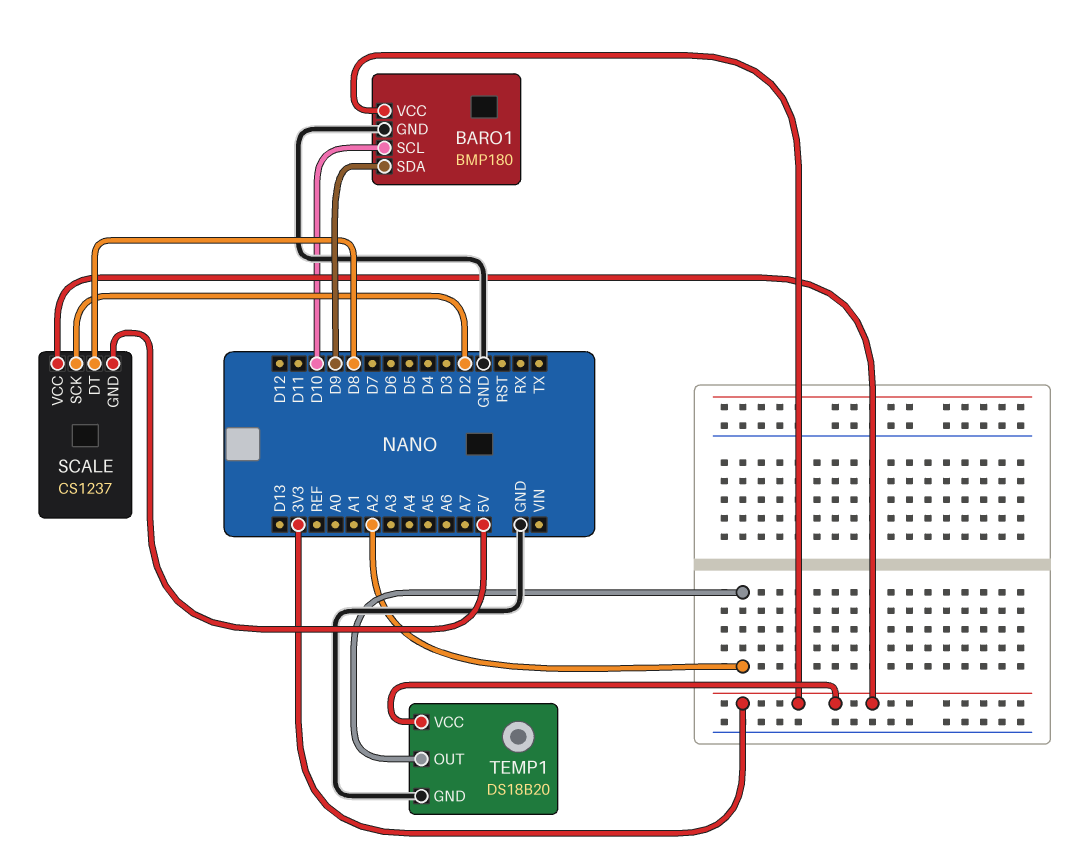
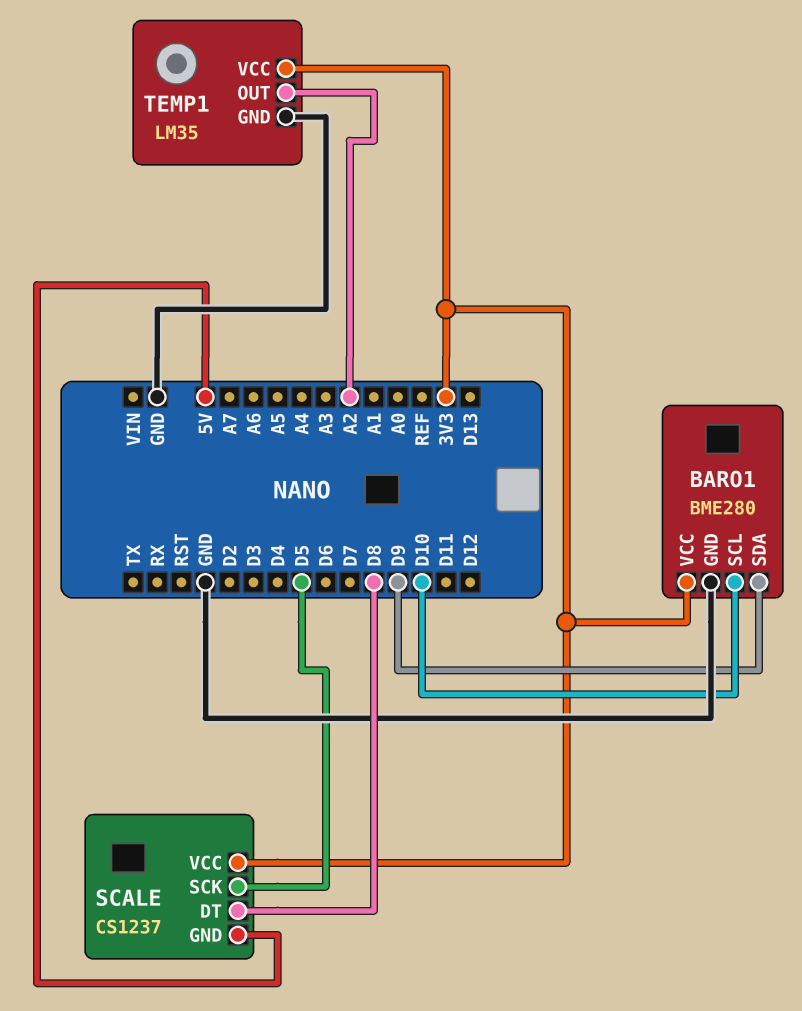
BARO1: BMP180 -> BME280
SCALE pin SCK: D2 -> D5
TEMP1: DS18B20 -> LM35

